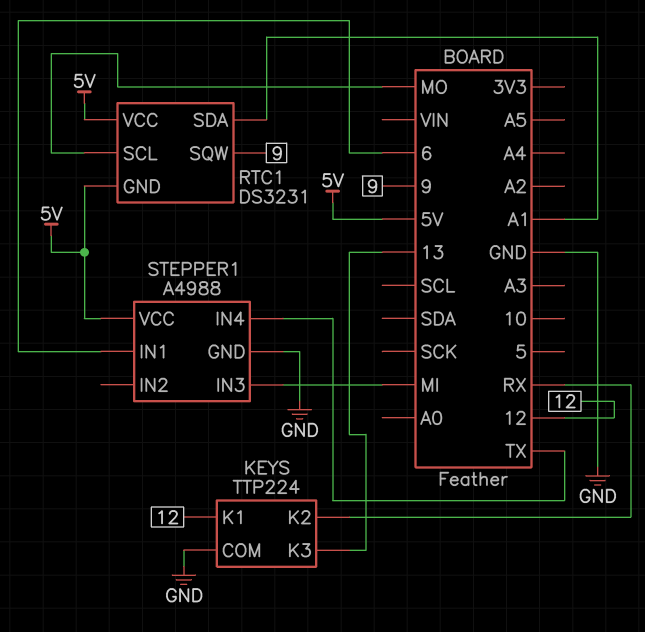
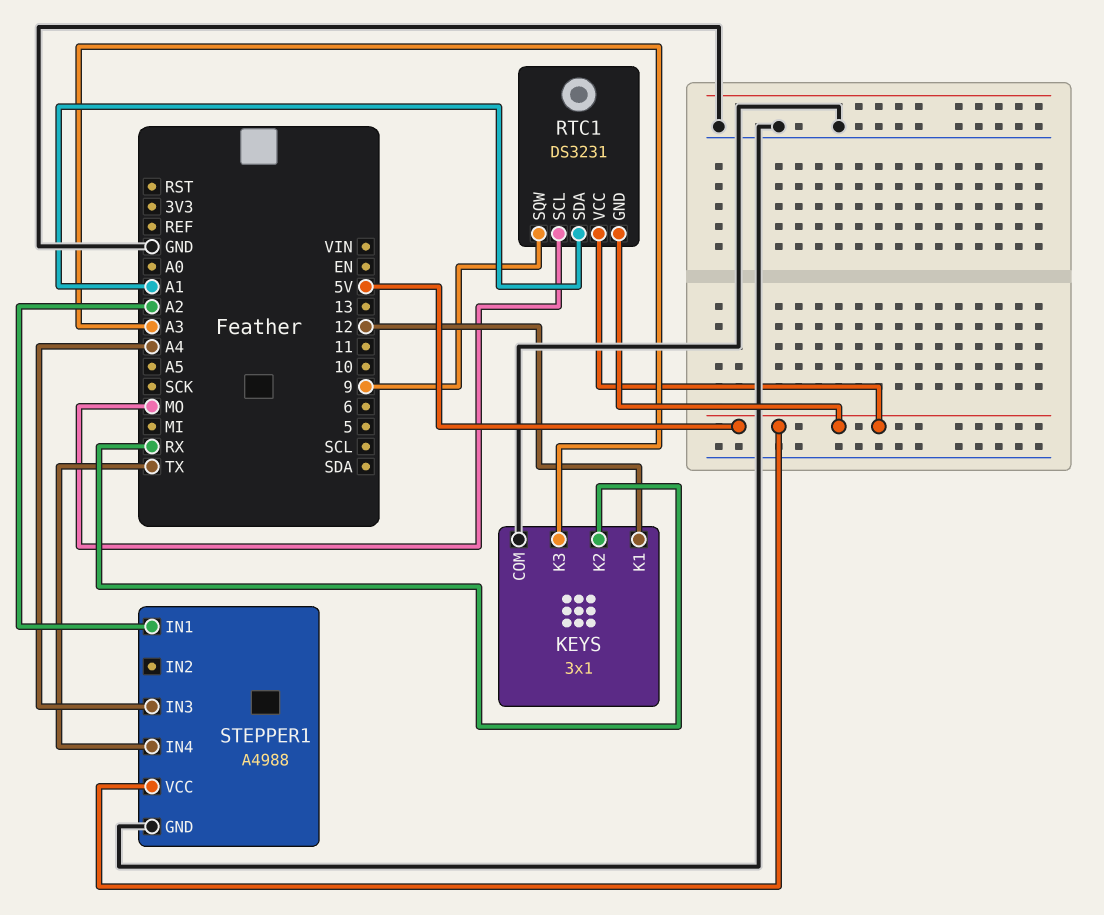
KEYS: TTP224 -> 3x1
KEYS pin K3: 13 -> A3
STEPPER1 pin IN1: 6 -> A2
STEPPER1 pin IN3: MI -> A4

